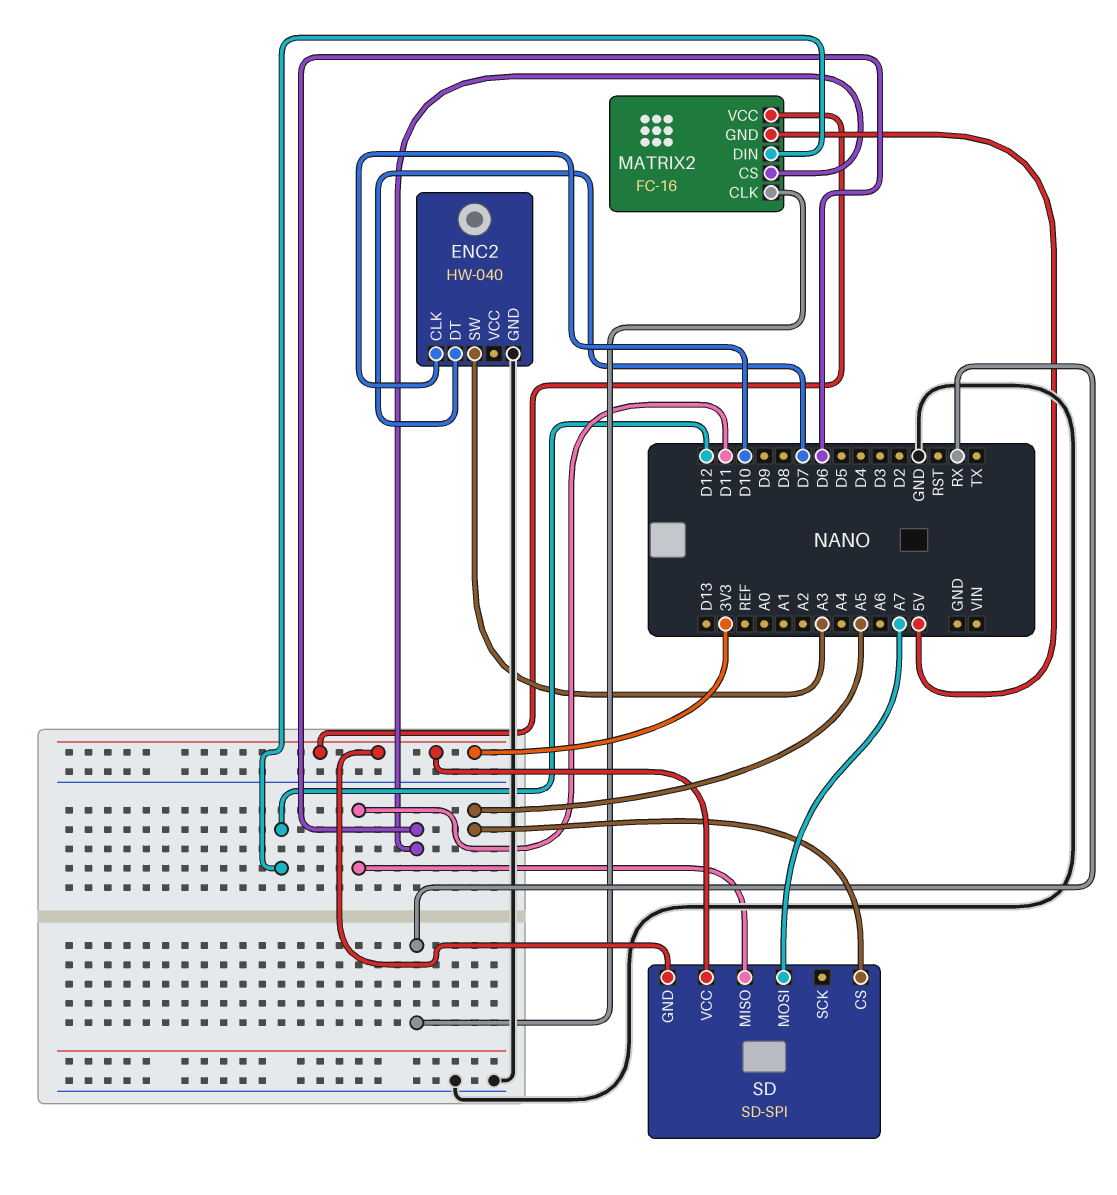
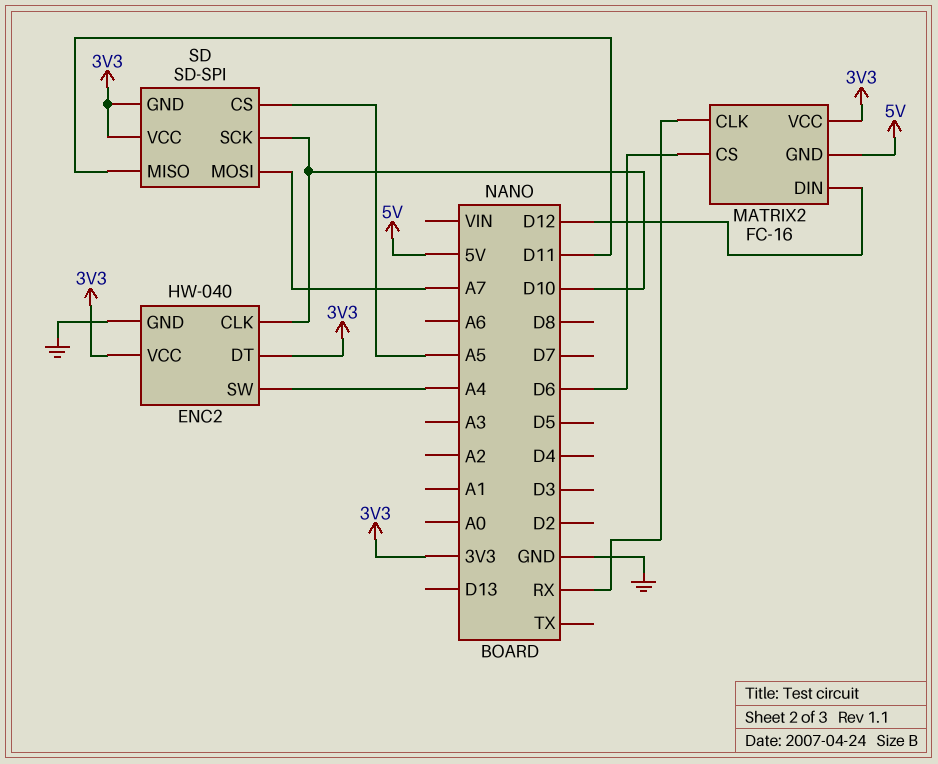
ENC2 pin DT: D7 -> 3V3
ENC2 pin SW: A3 -> A4
ENC2 pin VCC: none -> 3V3
SD pin SCK: none -> D10

